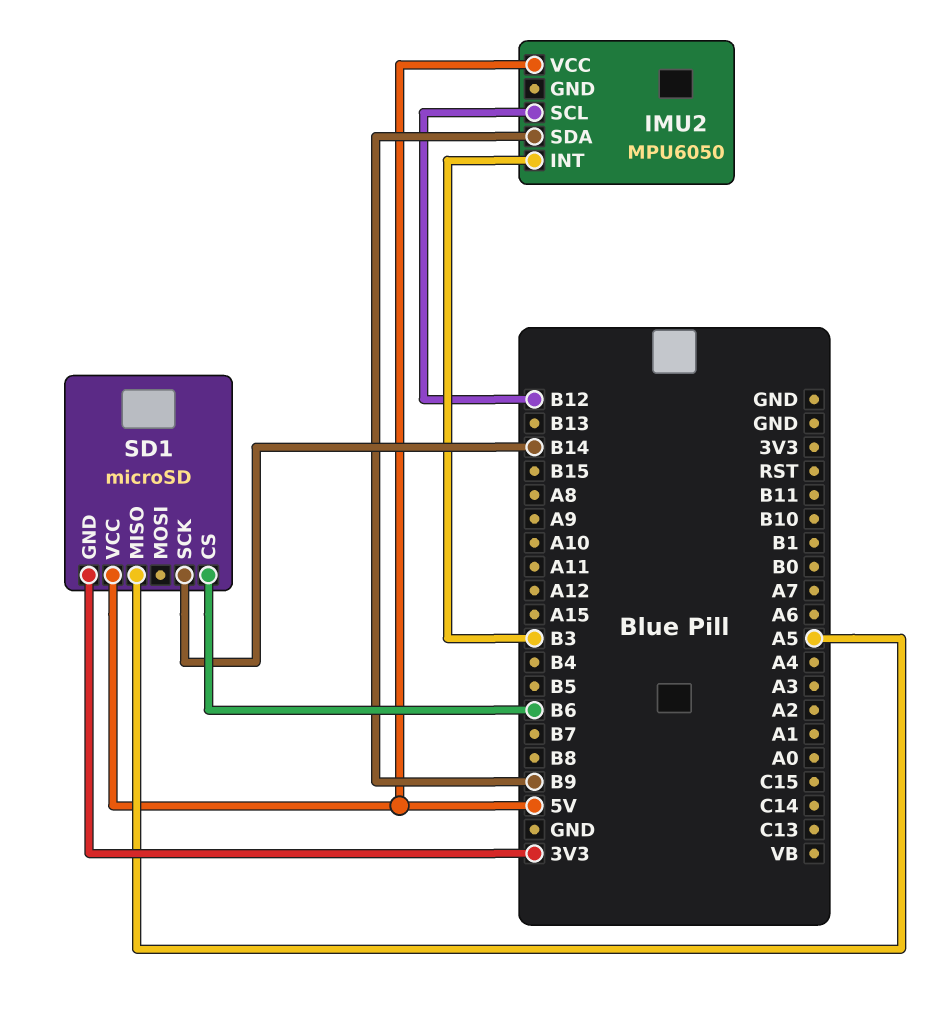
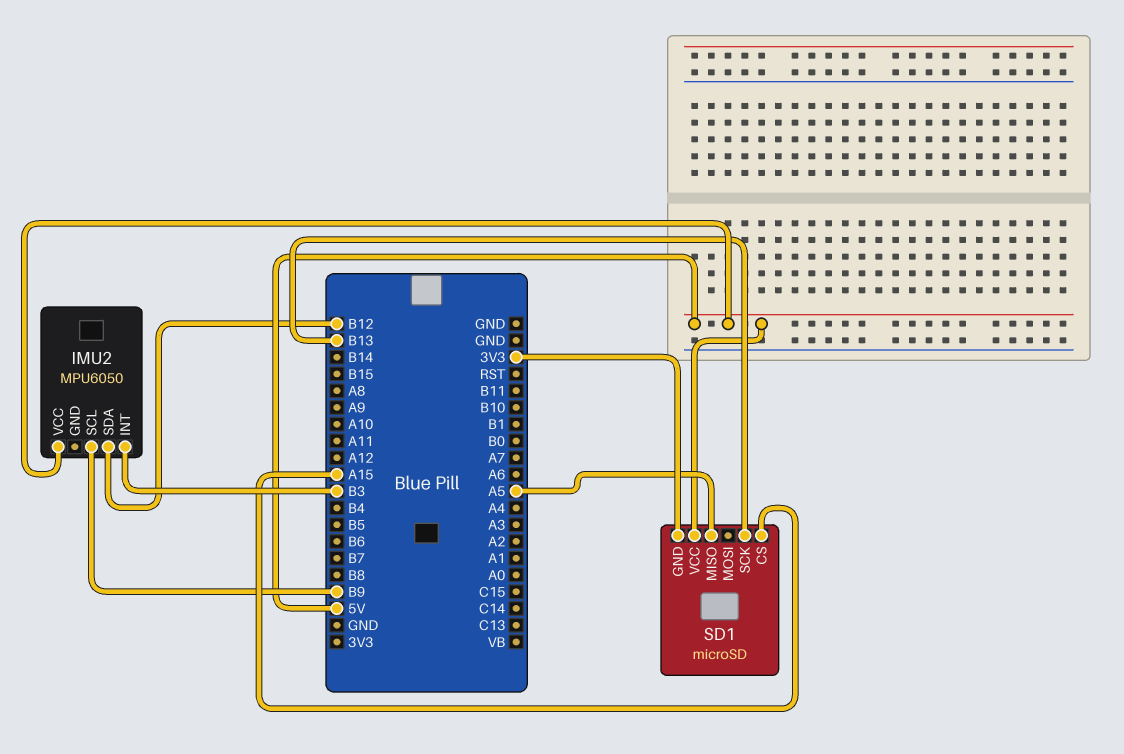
IMU2 pin SCL: B12 -> B9
IMU2 pin SDA: B9 -> B12
SD1 pin CS: B6 -> A15
SD1 pin SCK: B14 -> B13

